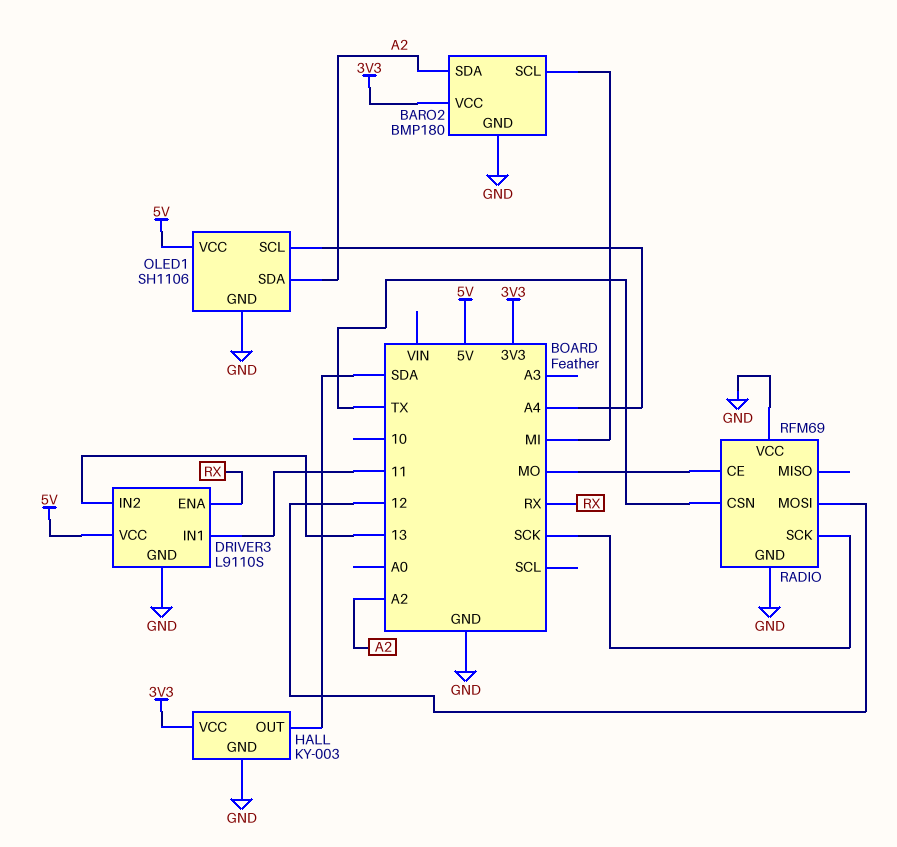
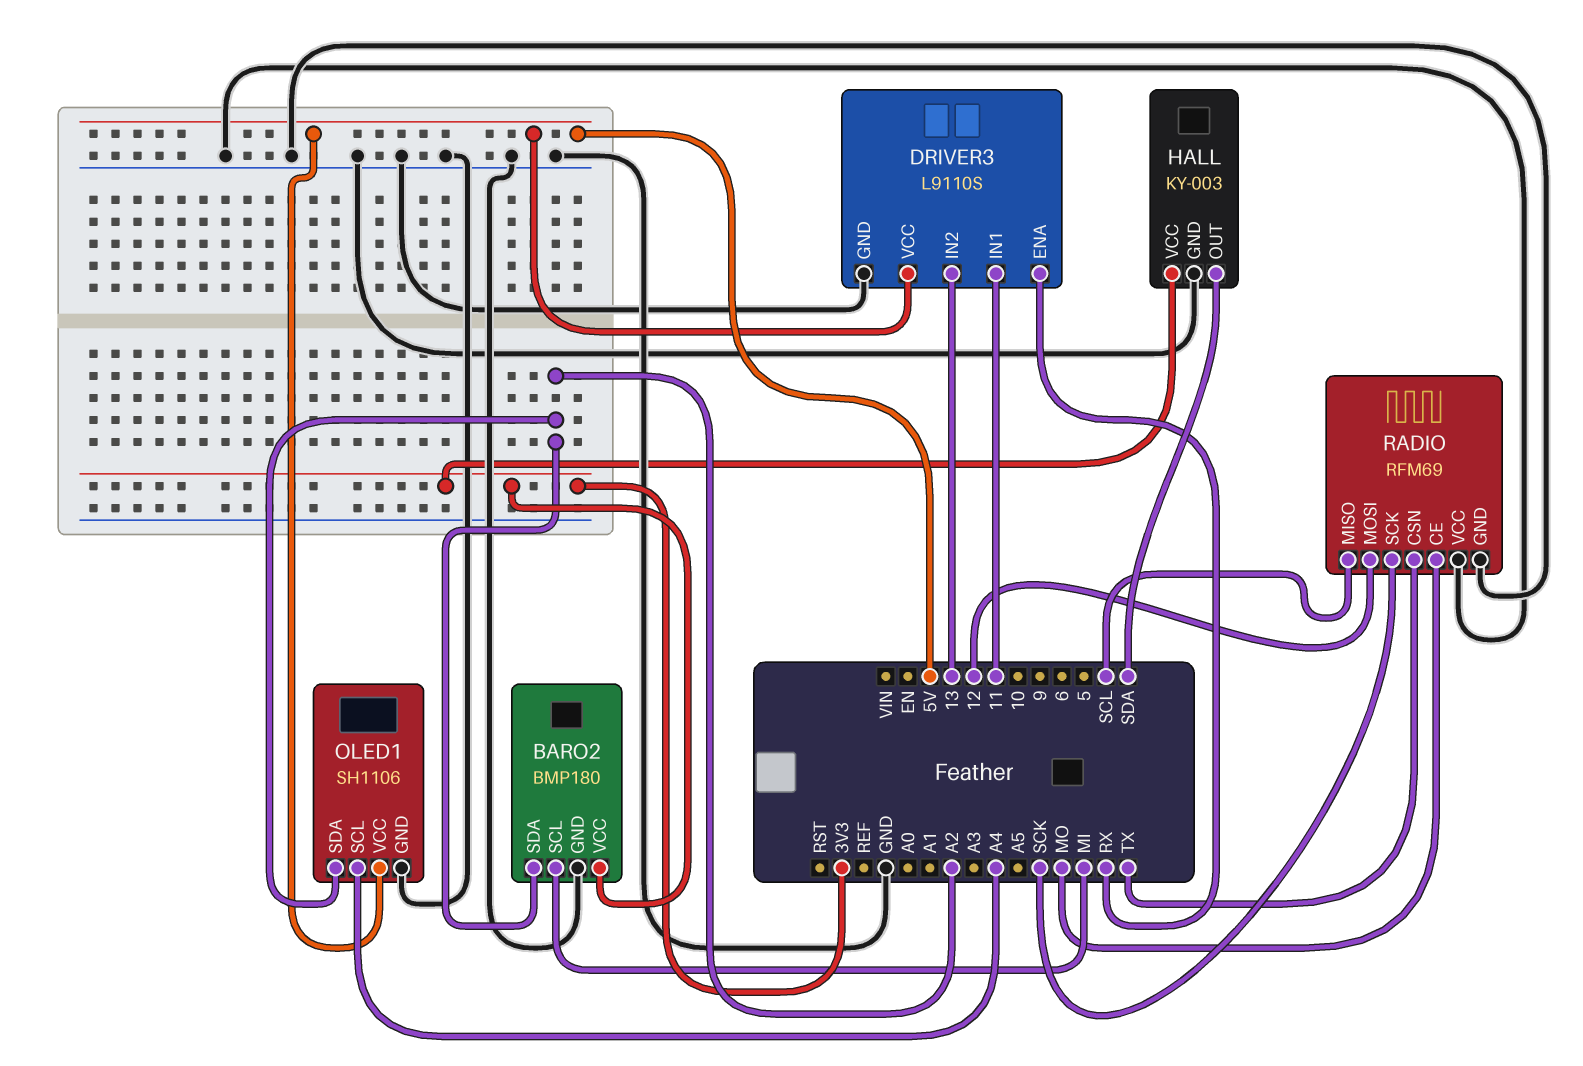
RADIO pin MISO: none -> SCL

